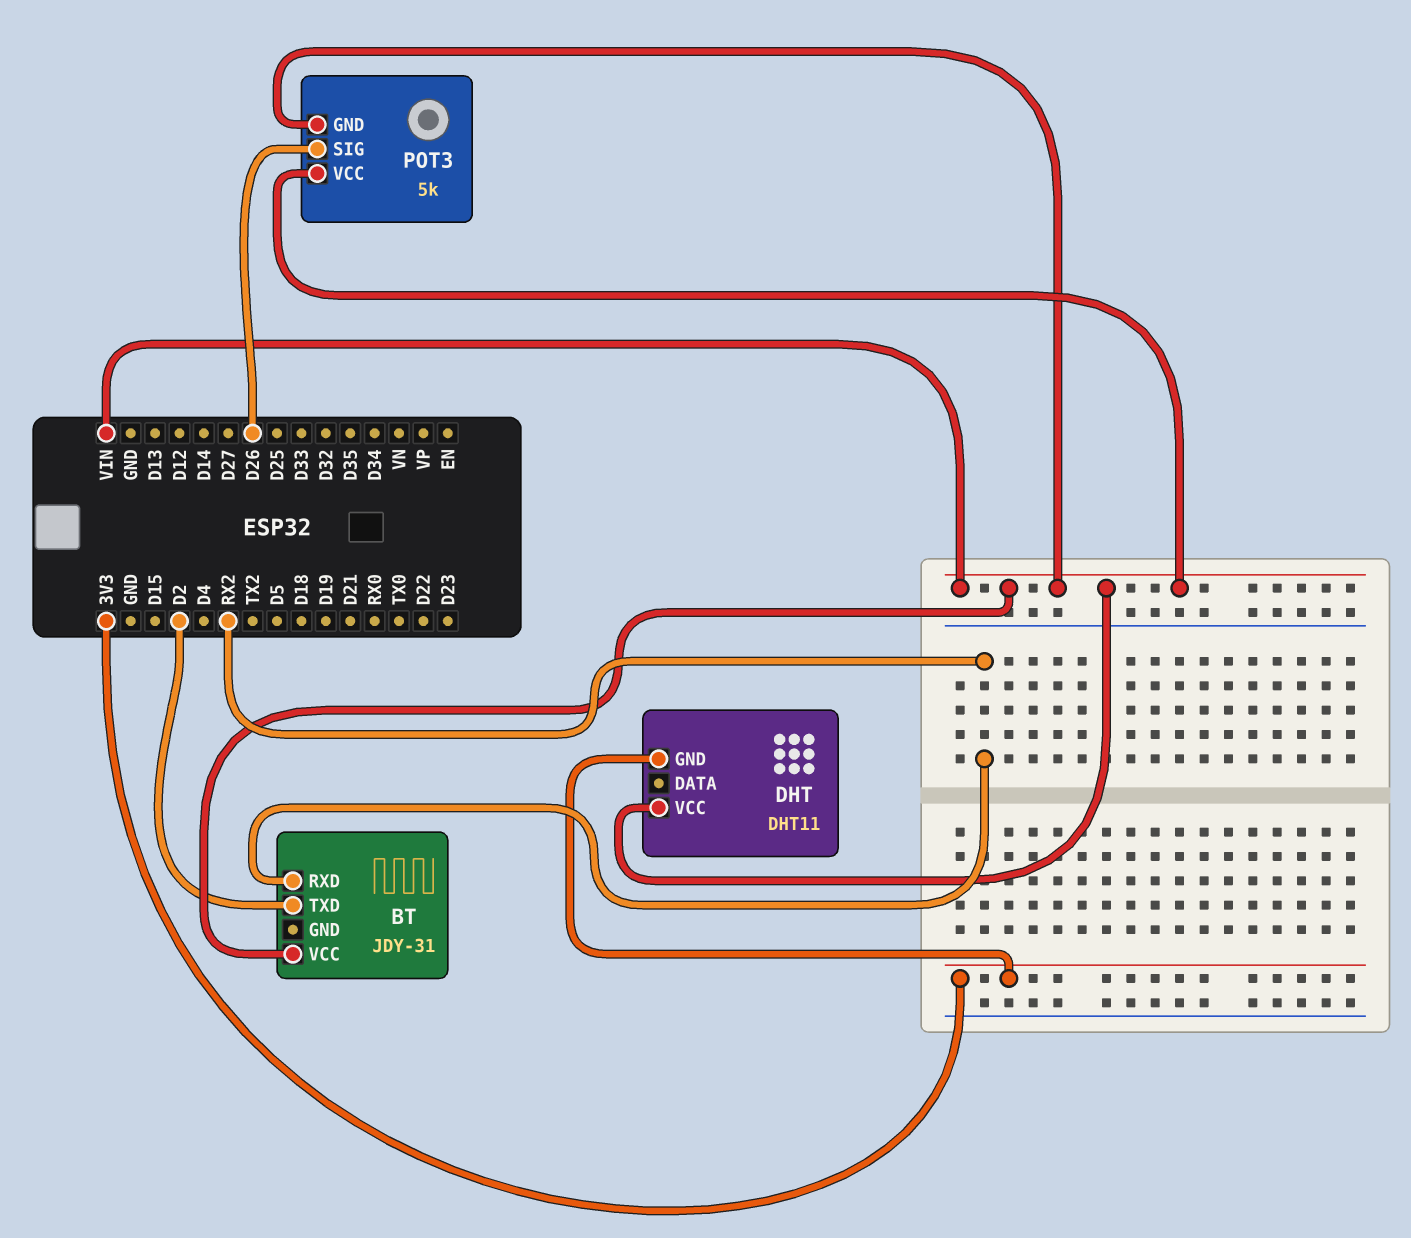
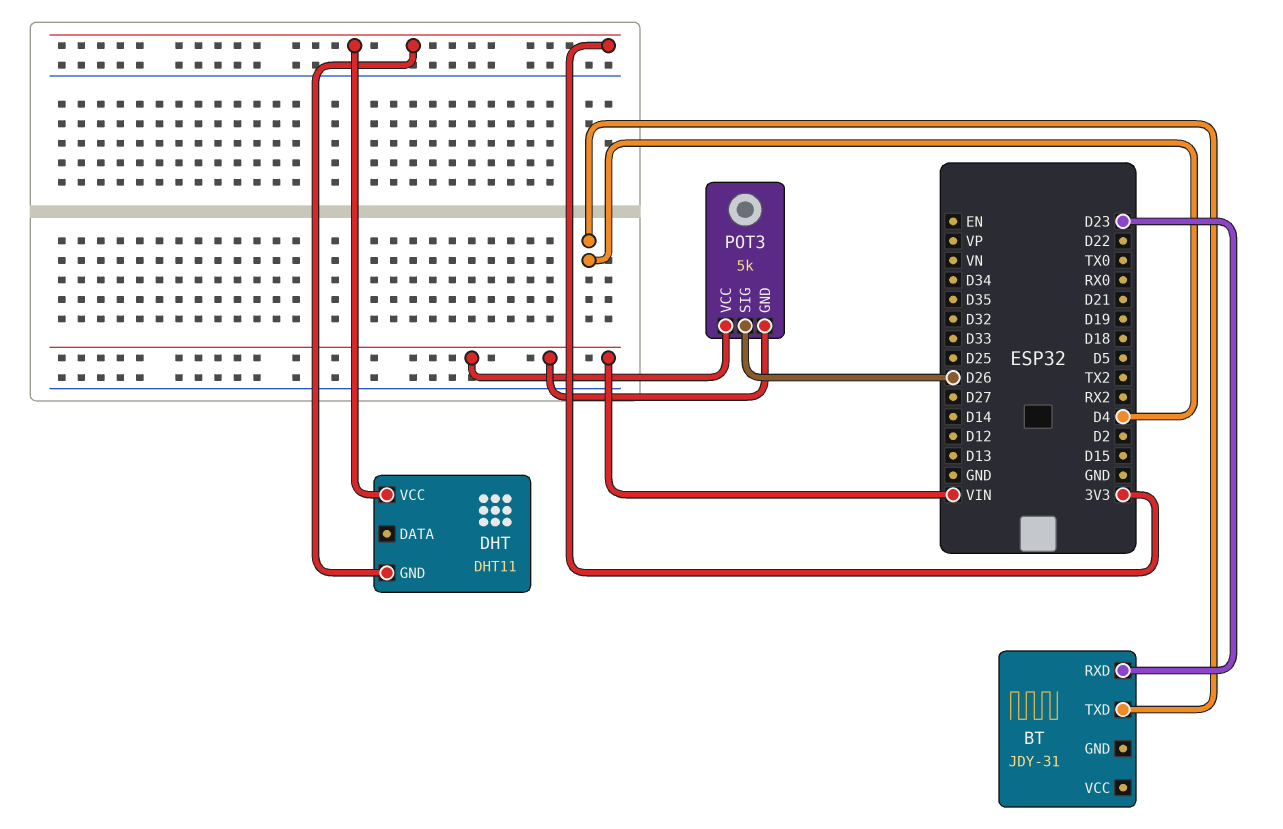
BT pin RXD: RX2 -> D23
BT pin TXD: D2 -> D4
BT pin VCC: VIN -> none
DHT pin VCC: VIN -> 3V3

